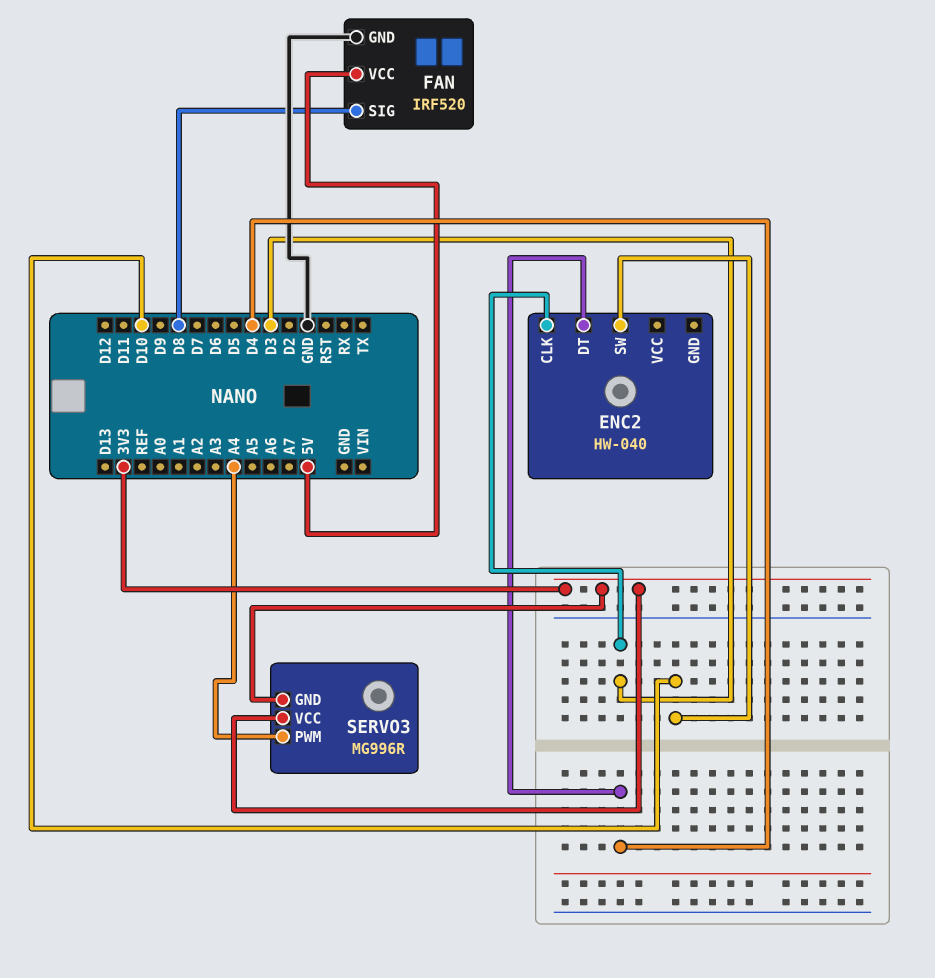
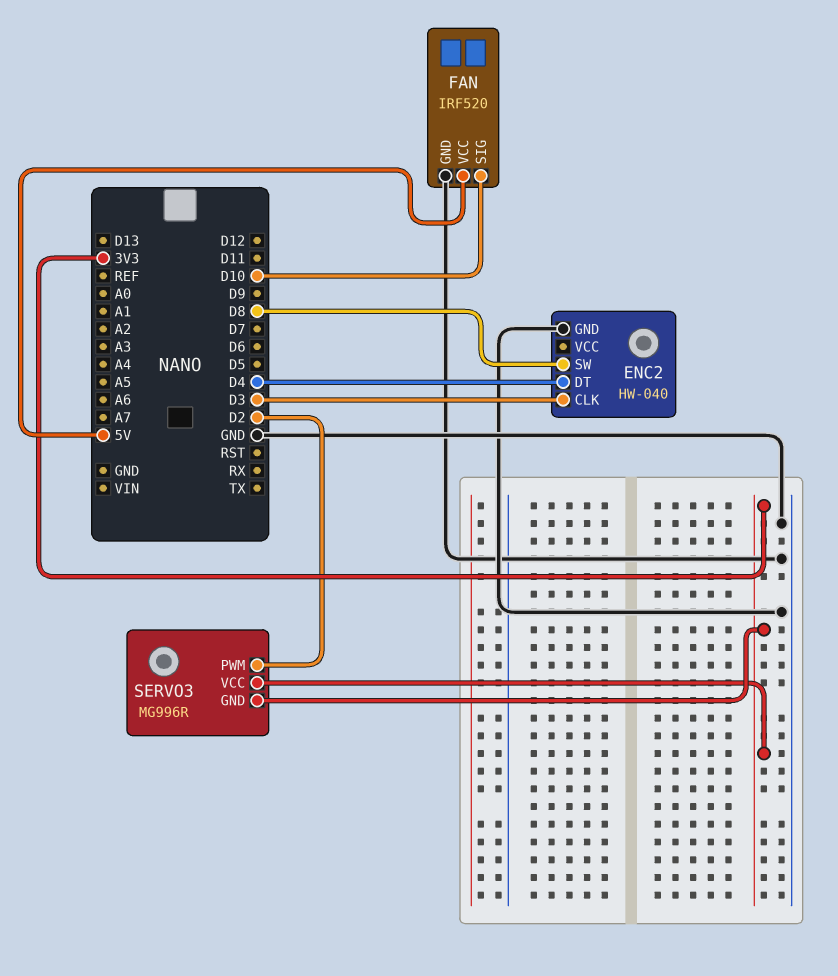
ENC2 pin GND: none -> GND
ENC2 pin SW: D10 -> D8
FAN pin SIG: D8 -> D10
SERVO3 pin PWM: A4 -> D2

